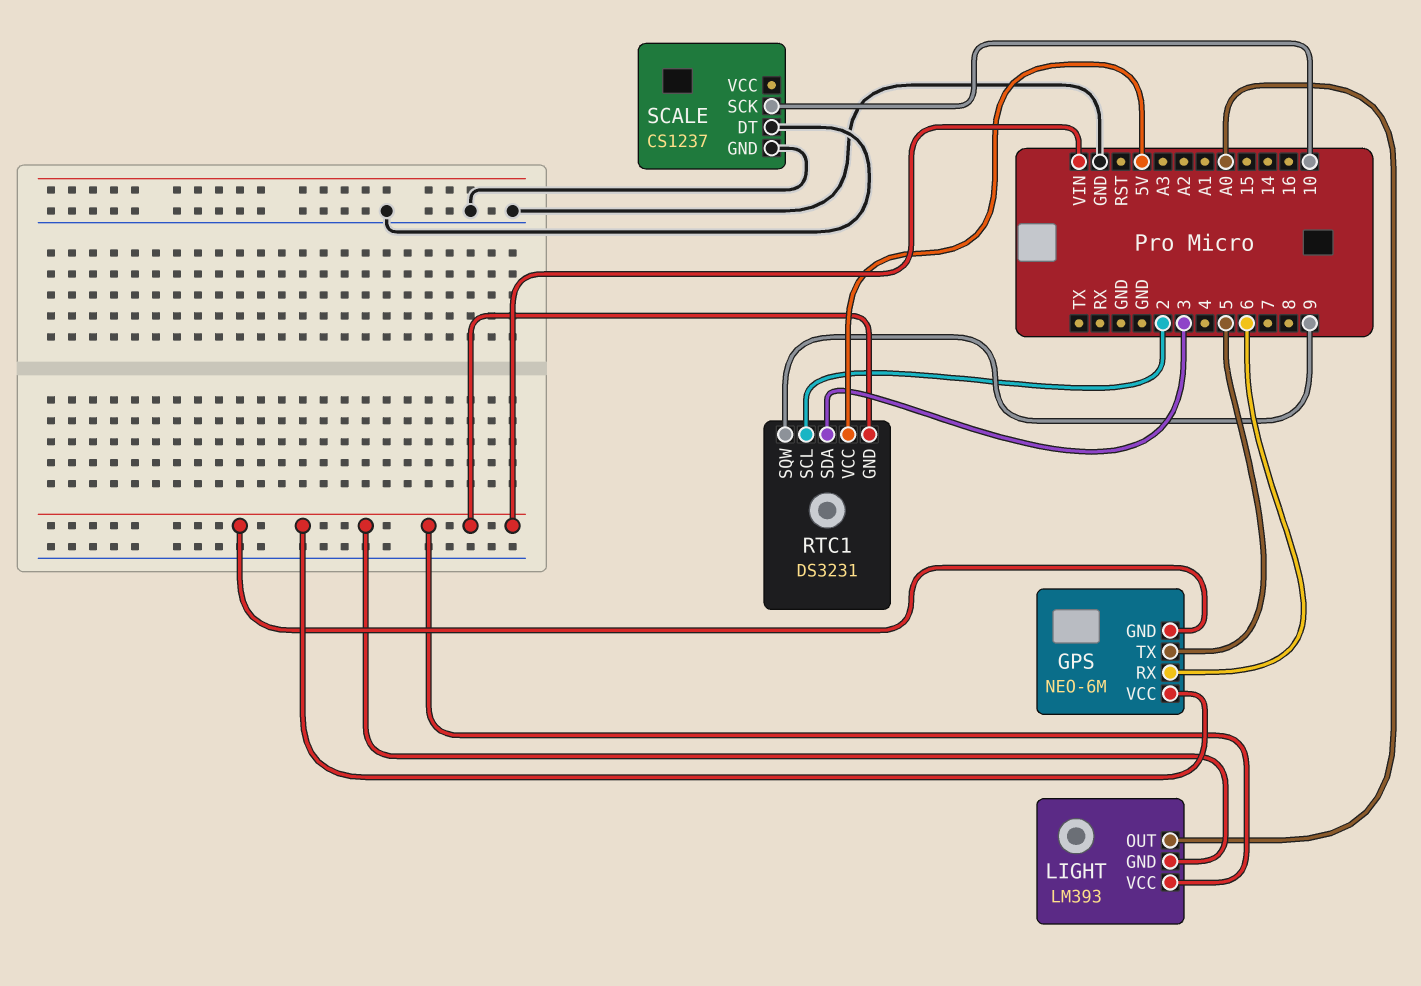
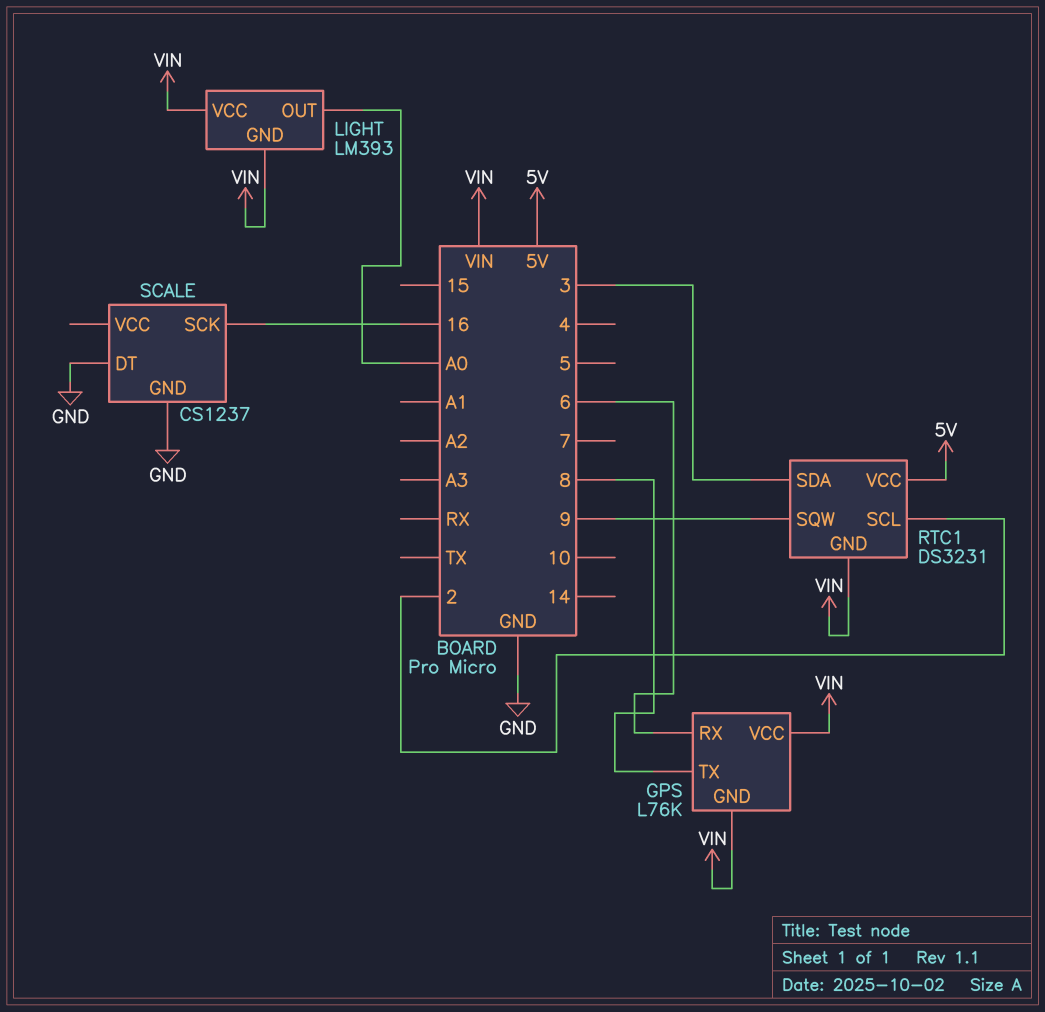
GPS: NEO-6M -> L76K
GPS pin TX: 5 -> 8
SCALE pin SCK: 10 -> 16

